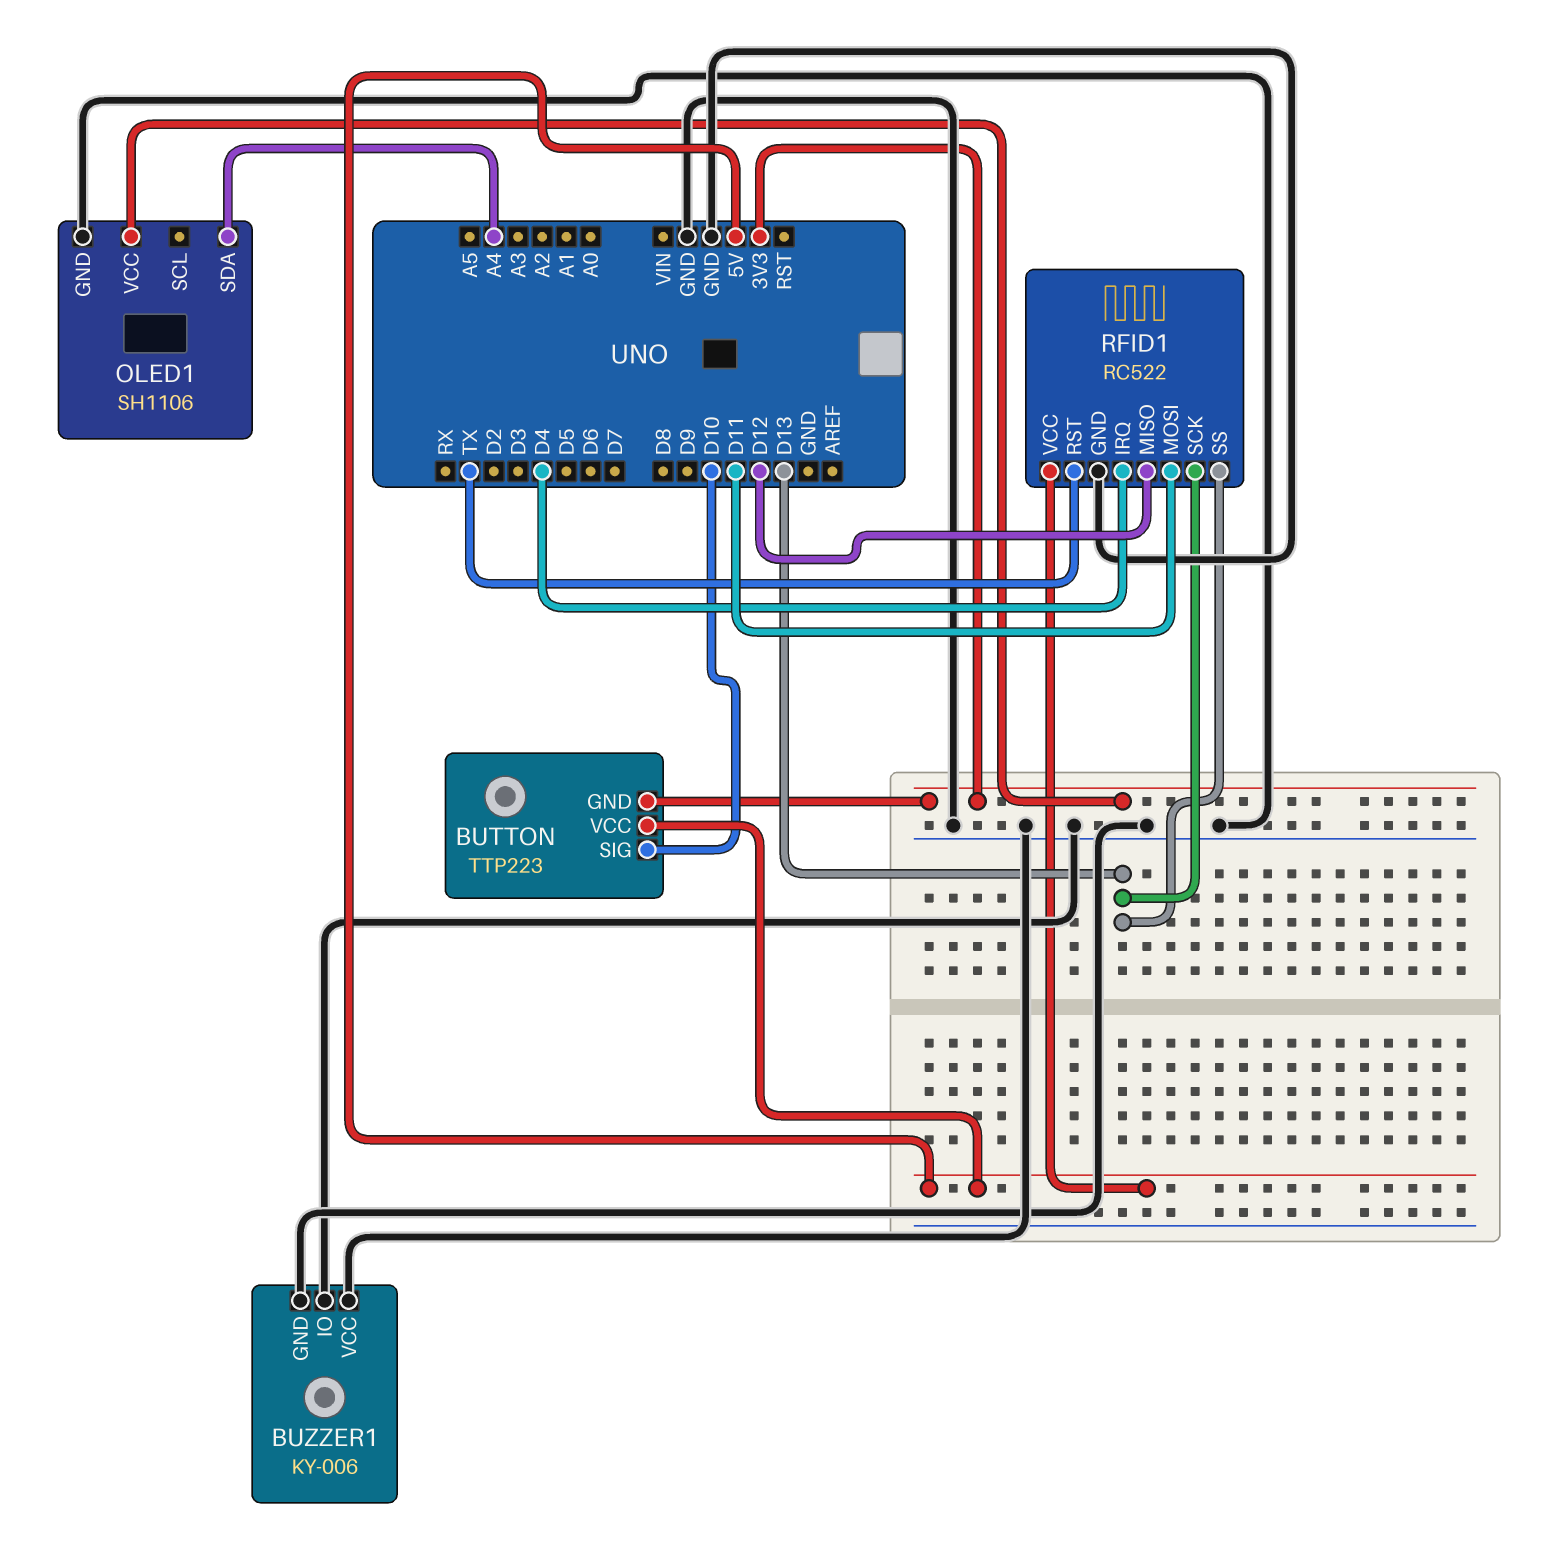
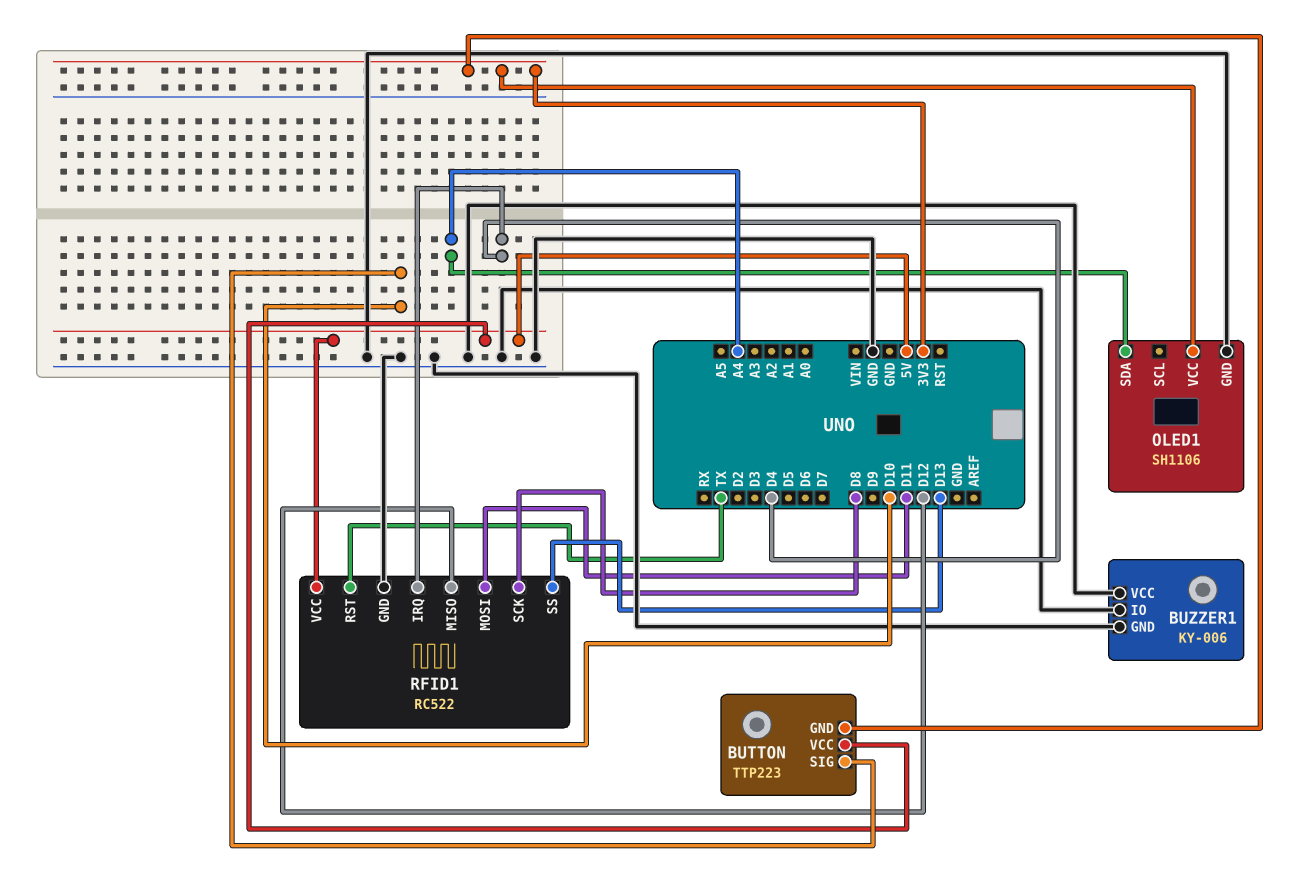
RFID1 pin SCK: D13 -> D8

